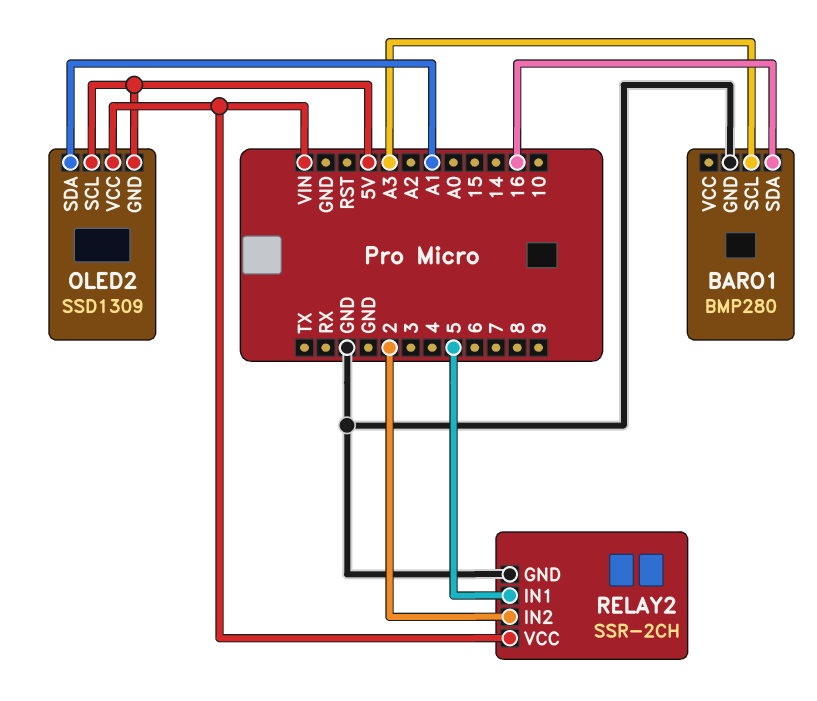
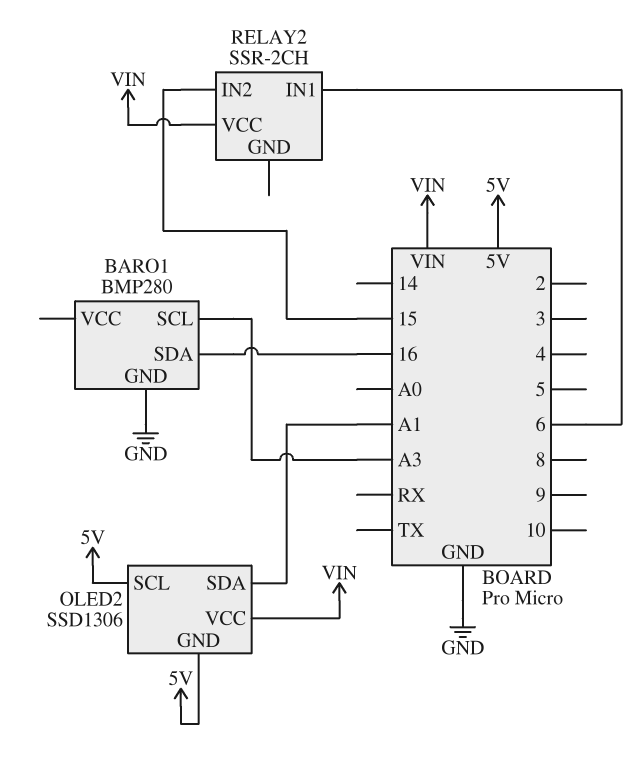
OLED2: SSD1309 -> SSD1306
RELAY2 pin GND: GND -> none
RELAY2 pin IN1: 5 -> 6
RELAY2 pin IN2: 2 -> 15

